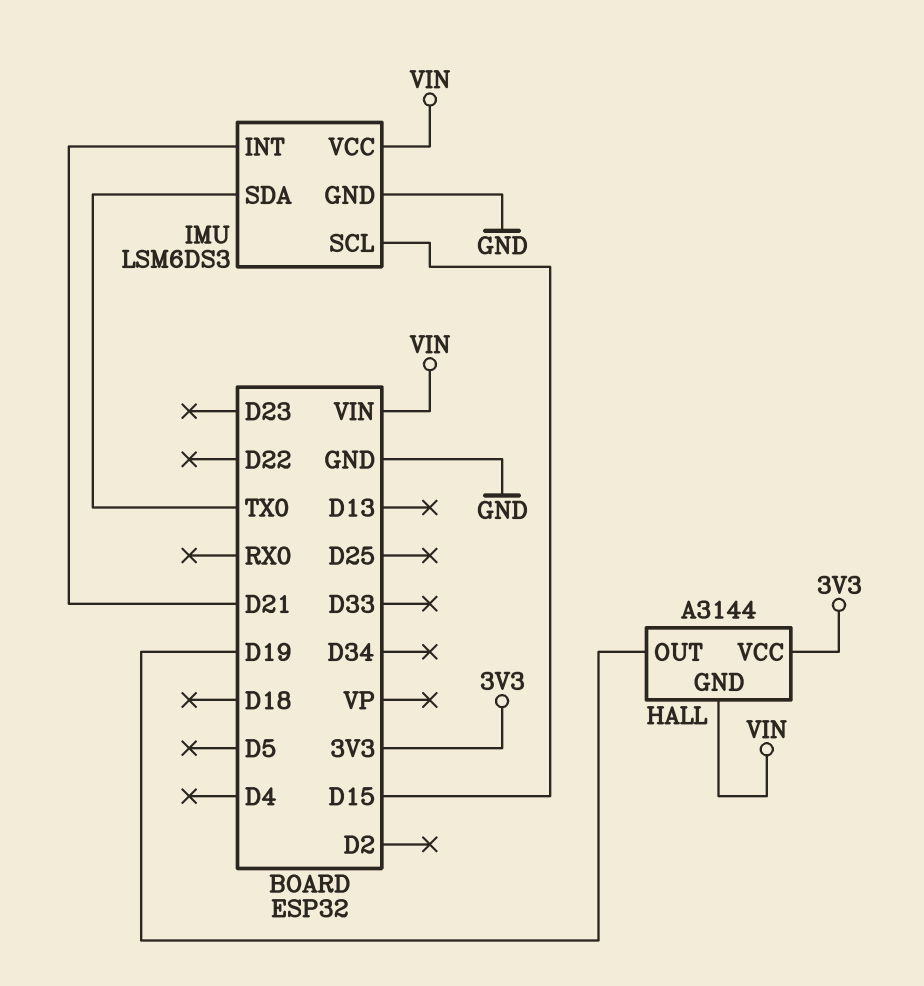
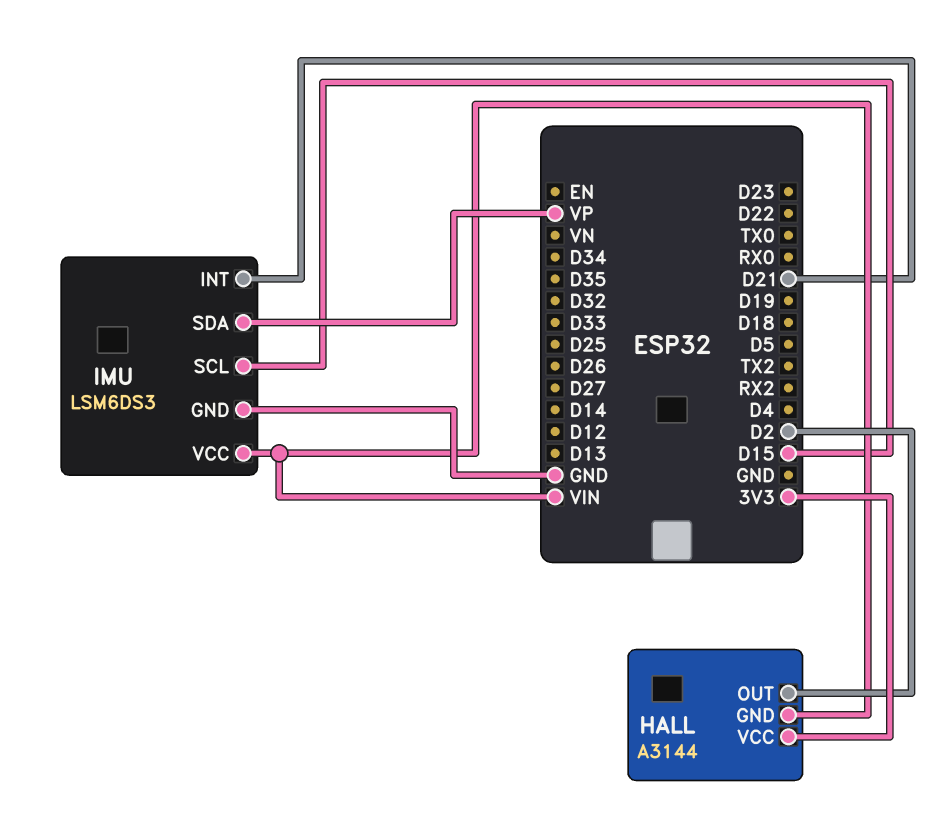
HALL pin OUT: D19 -> D2
IMU pin SDA: TX0 -> VP

